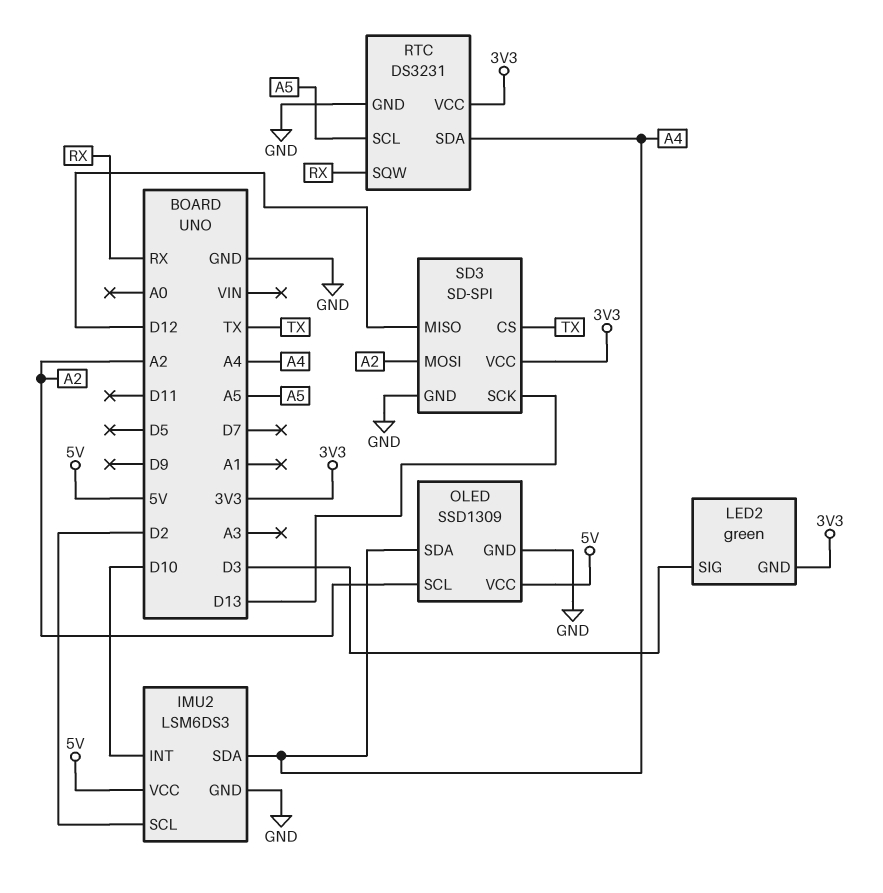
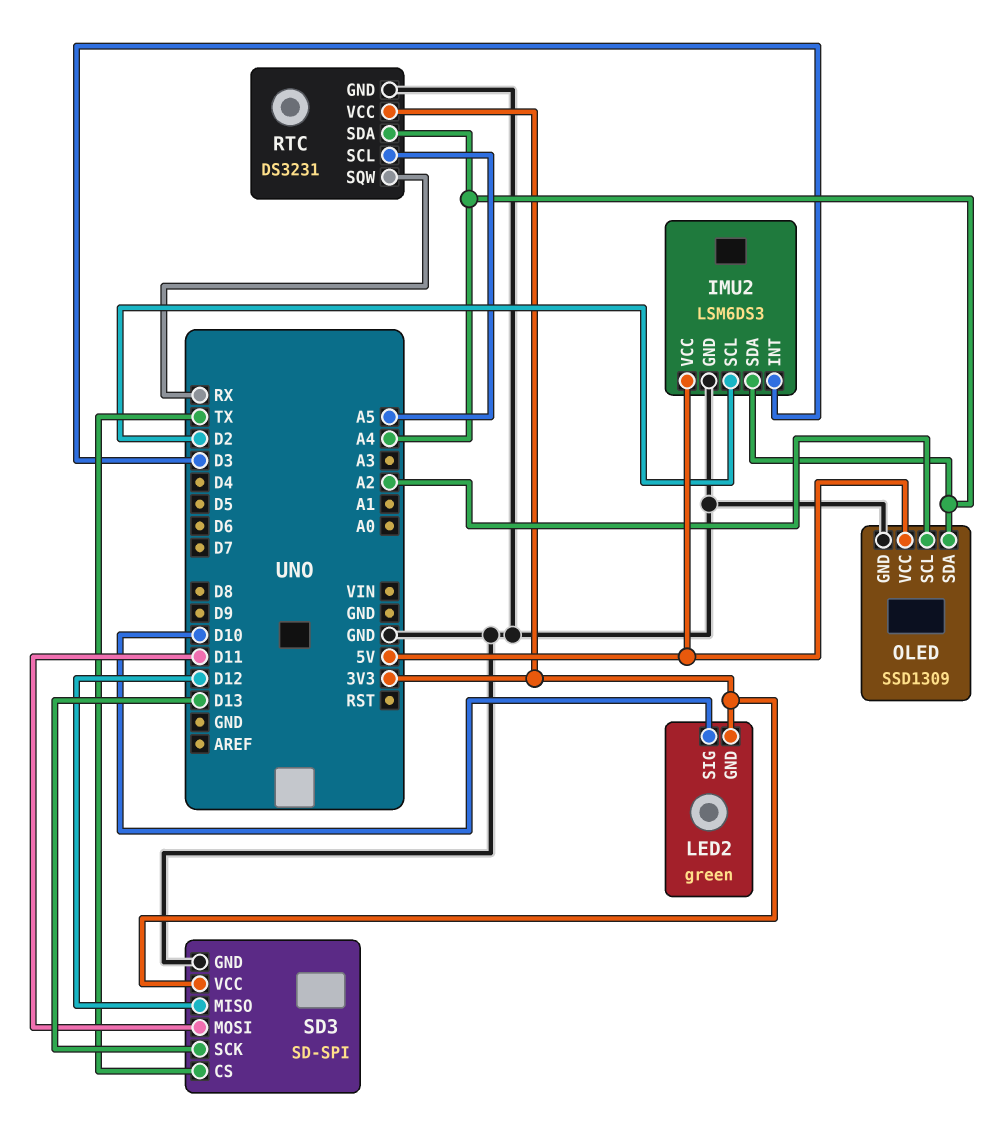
IMU2 pin INT: D10 -> D3
LED2 pin SIG: D3 -> D10
SD3 pin MOSI: A2 -> D11

